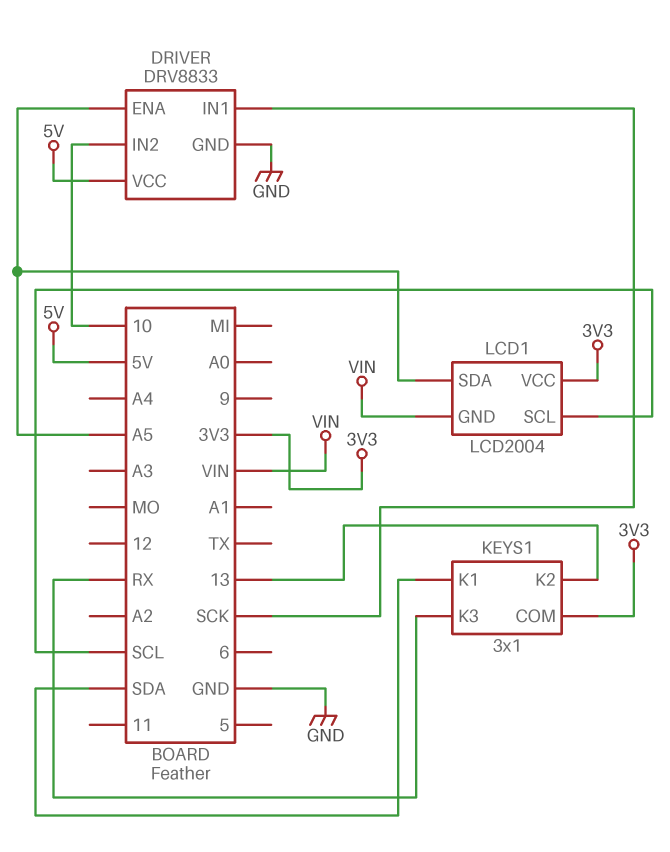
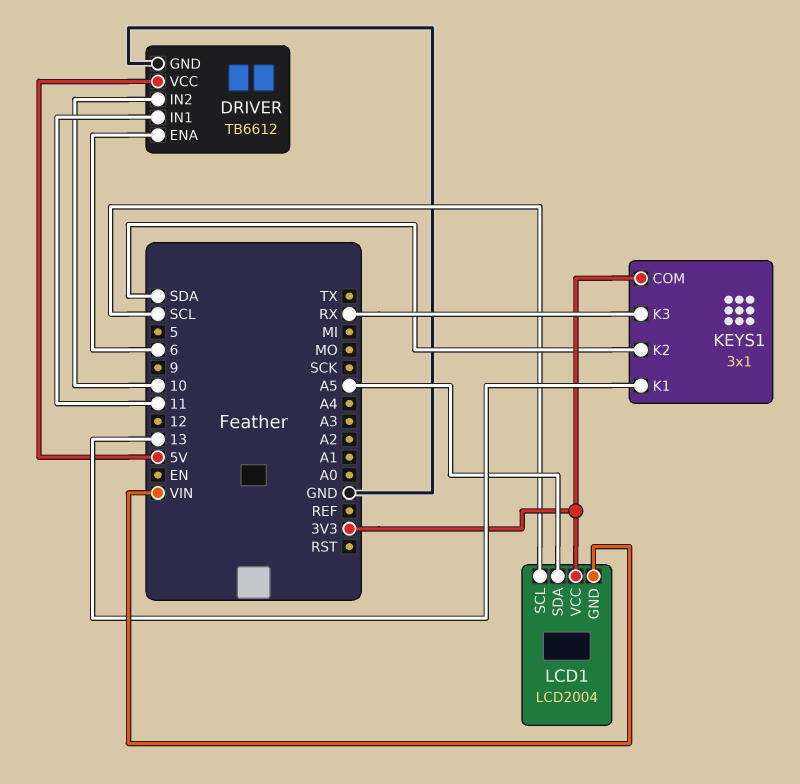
DRIVER: DRV8833 -> TB6612
DRIVER pin ENA: A5 -> 6
DRIVER pin IN1: SCK -> 11
KEYS1 pin K1: SDA -> 13
KEYS1 pin K2: 13 -> SDA

